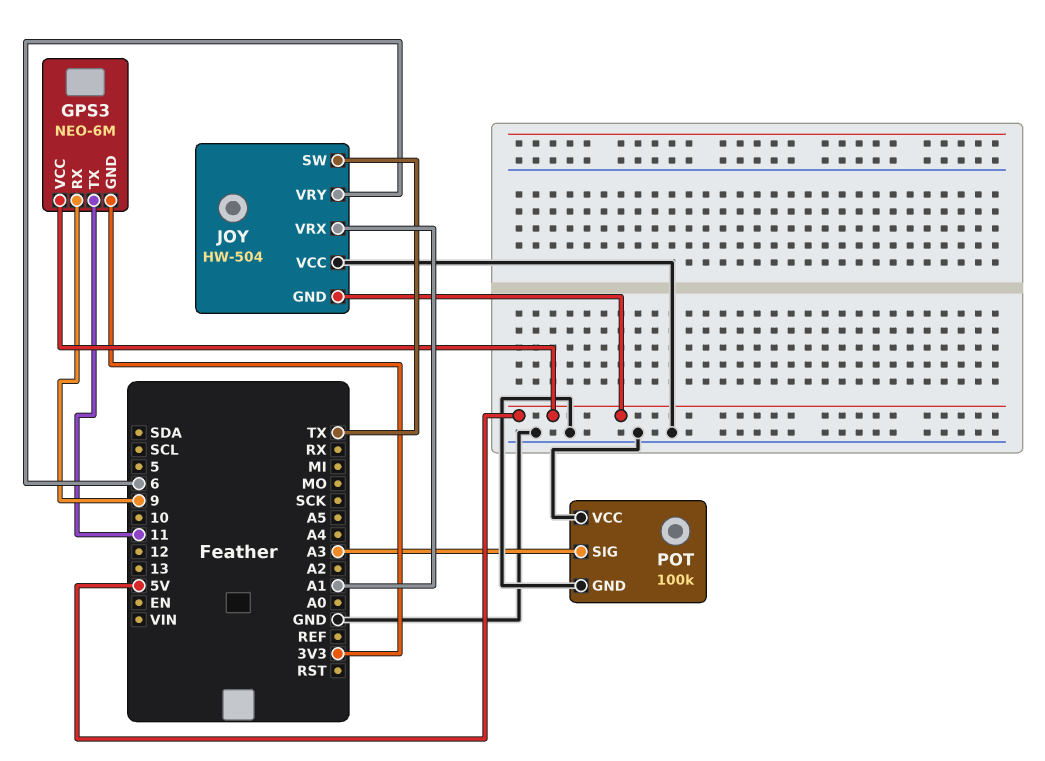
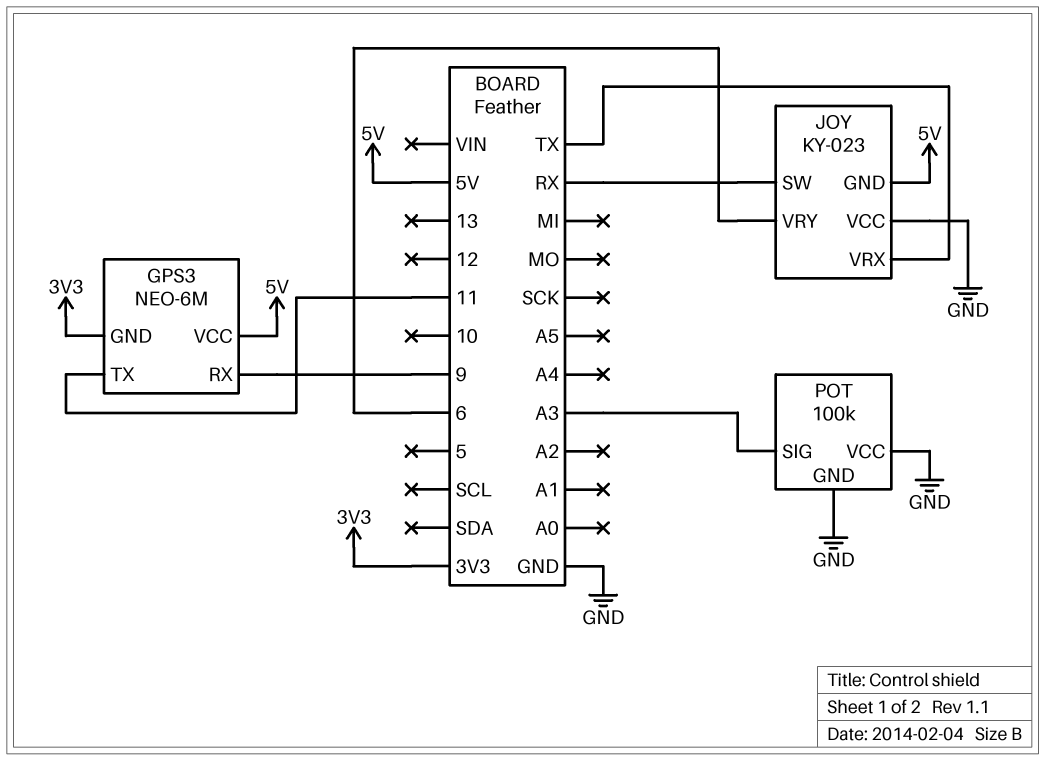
JOY: HW-504 -> KY-023
JOY pin SW: TX -> RX
JOY pin VRX: A1 -> TX

